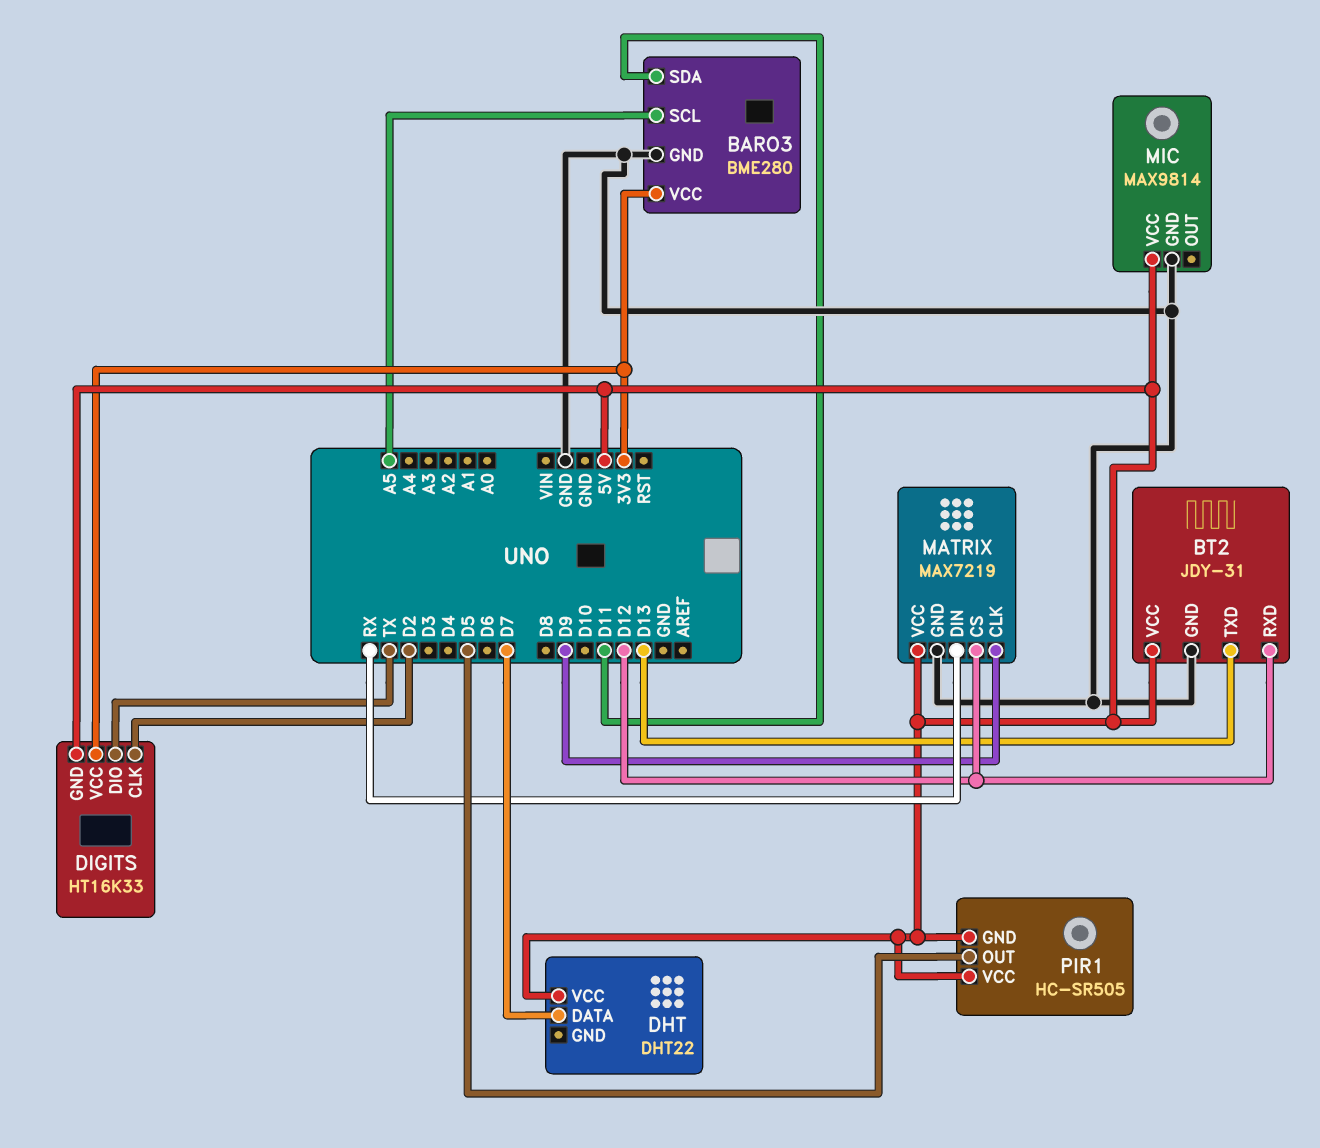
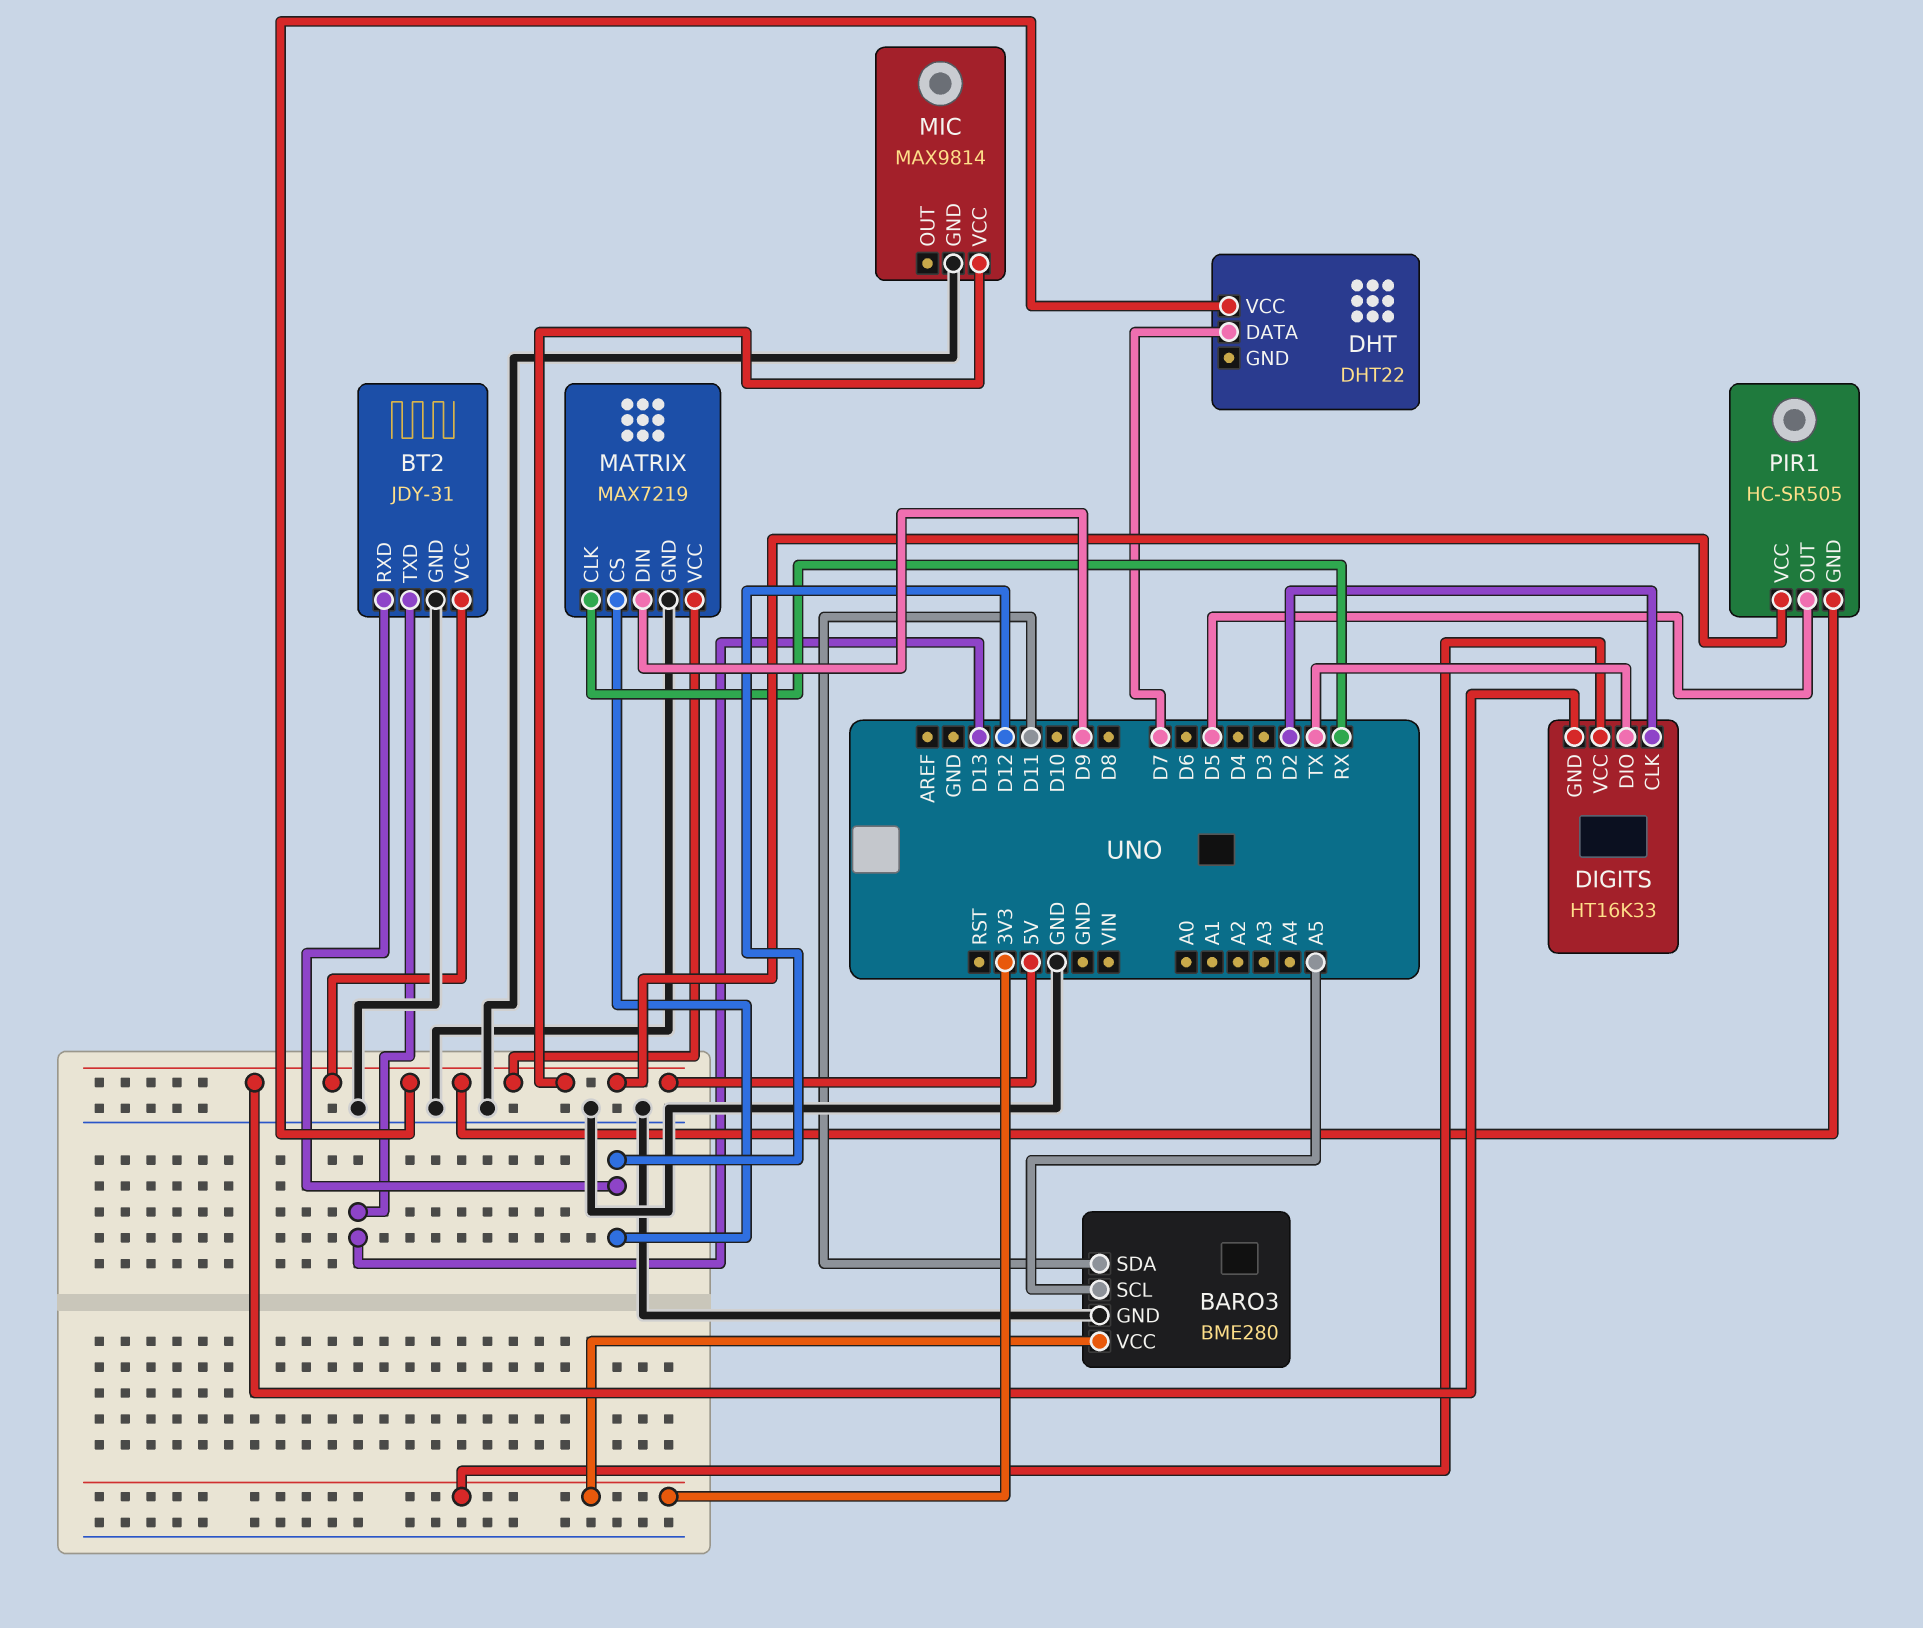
MATRIX pin CLK: D9 -> RX
MATRIX pin DIN: RX -> D9

